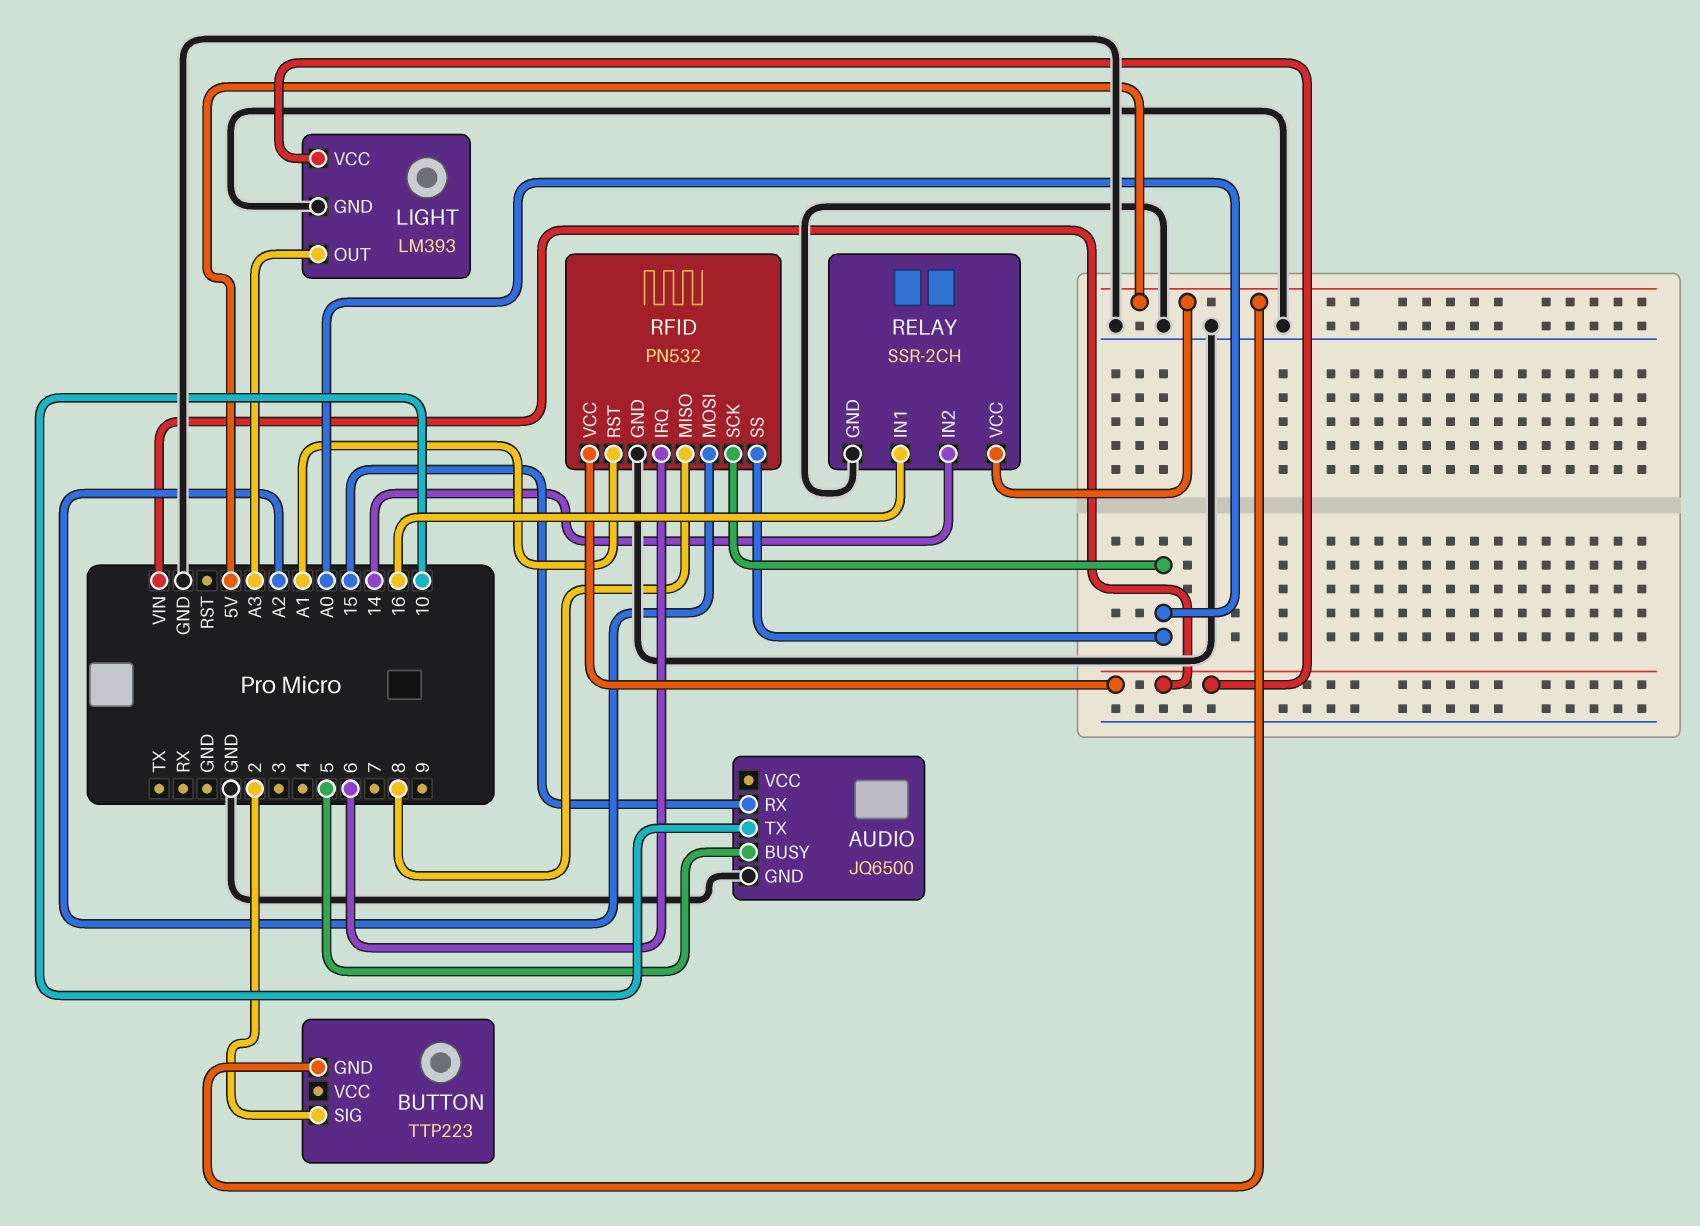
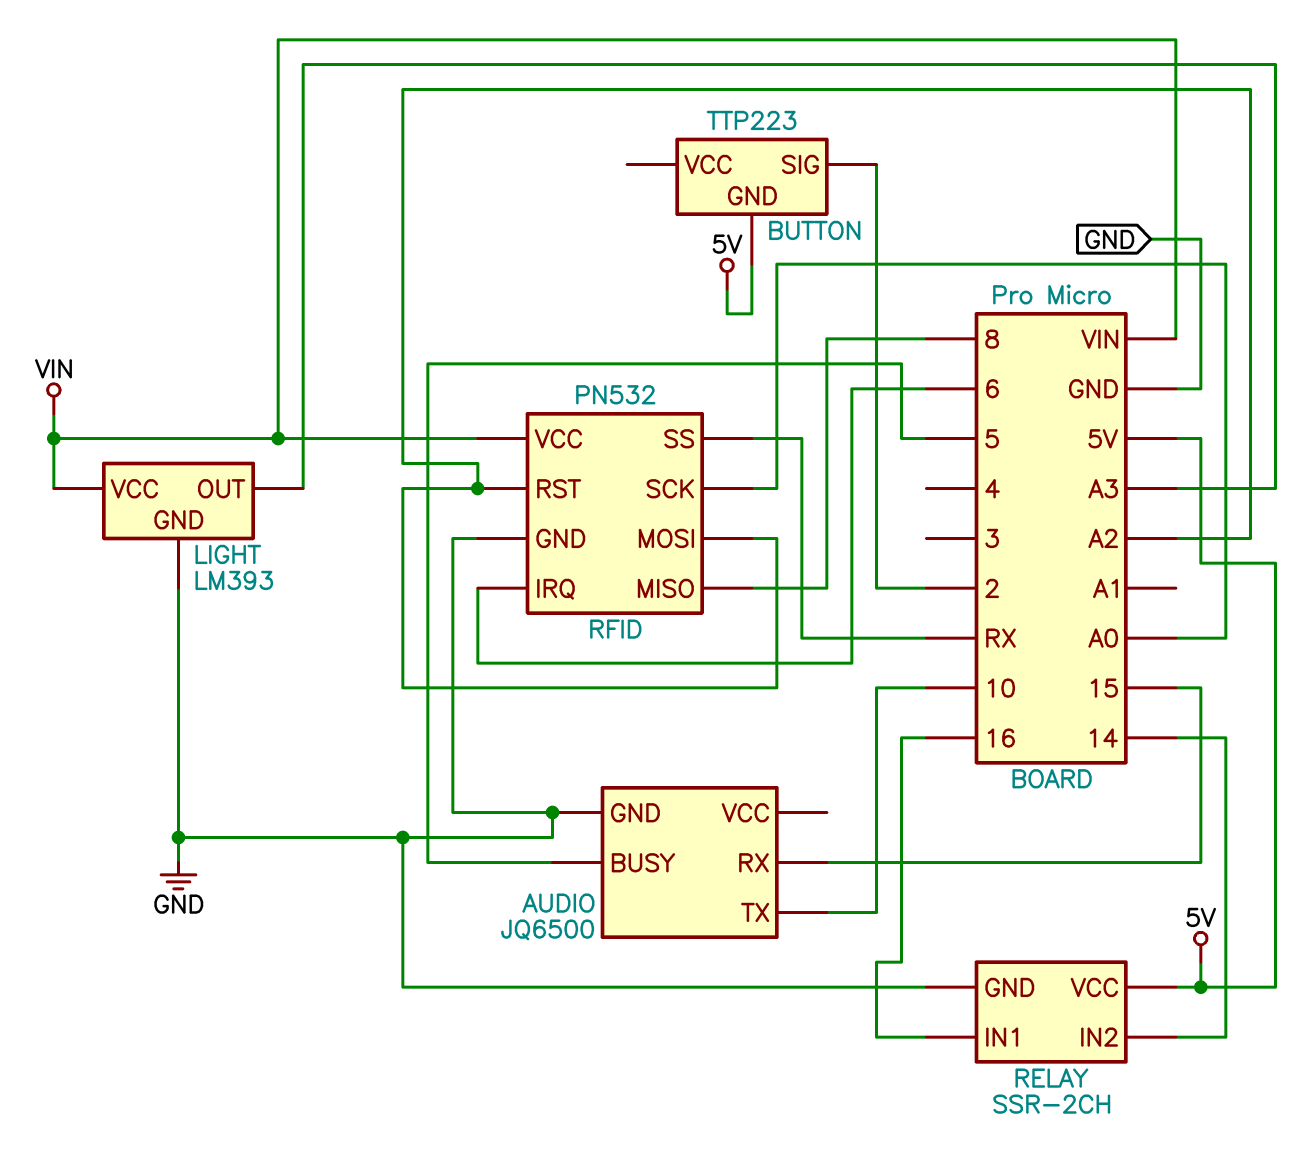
RFID pin RST: A1 -> A2
RFID pin SS: A0 -> RX

